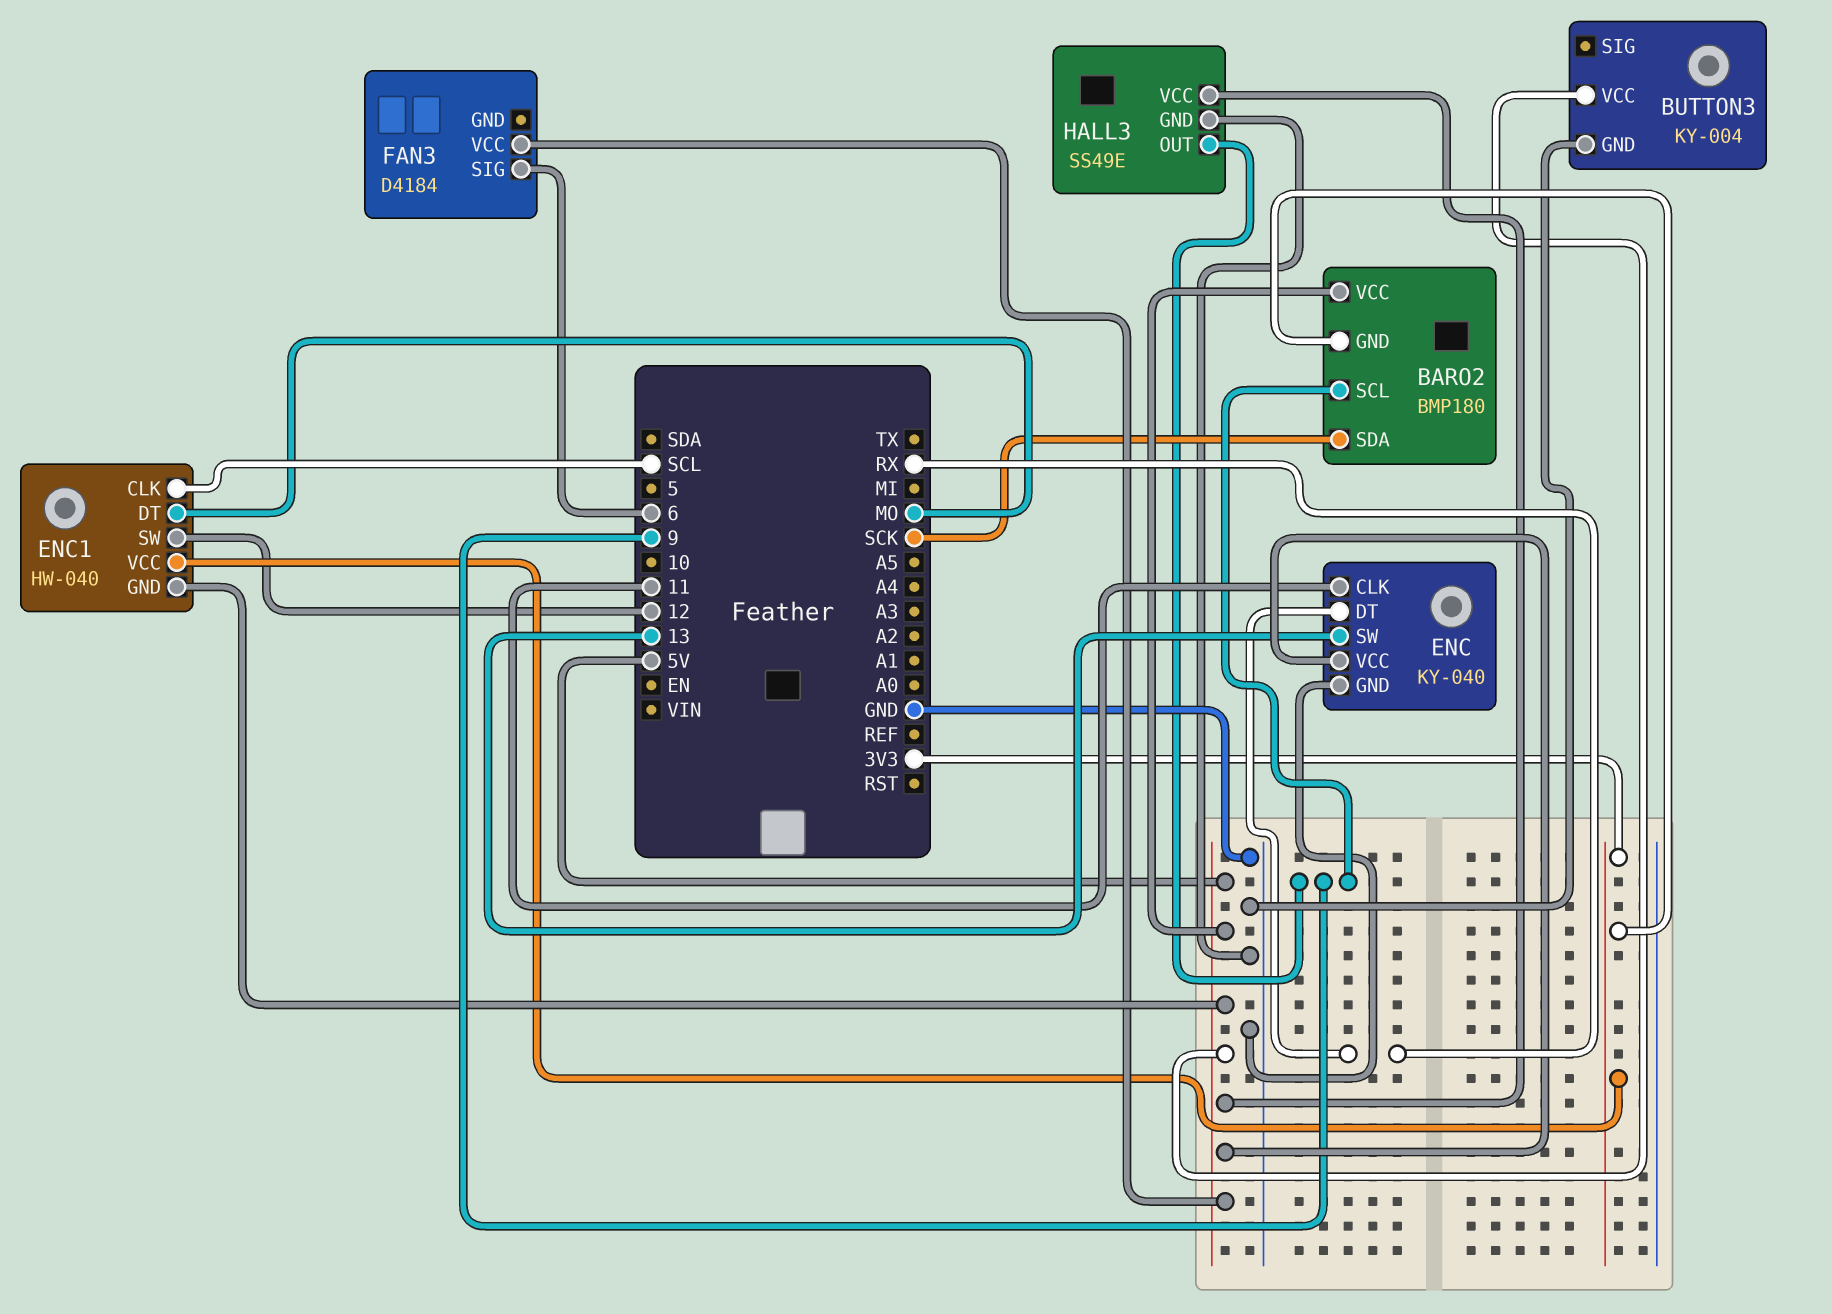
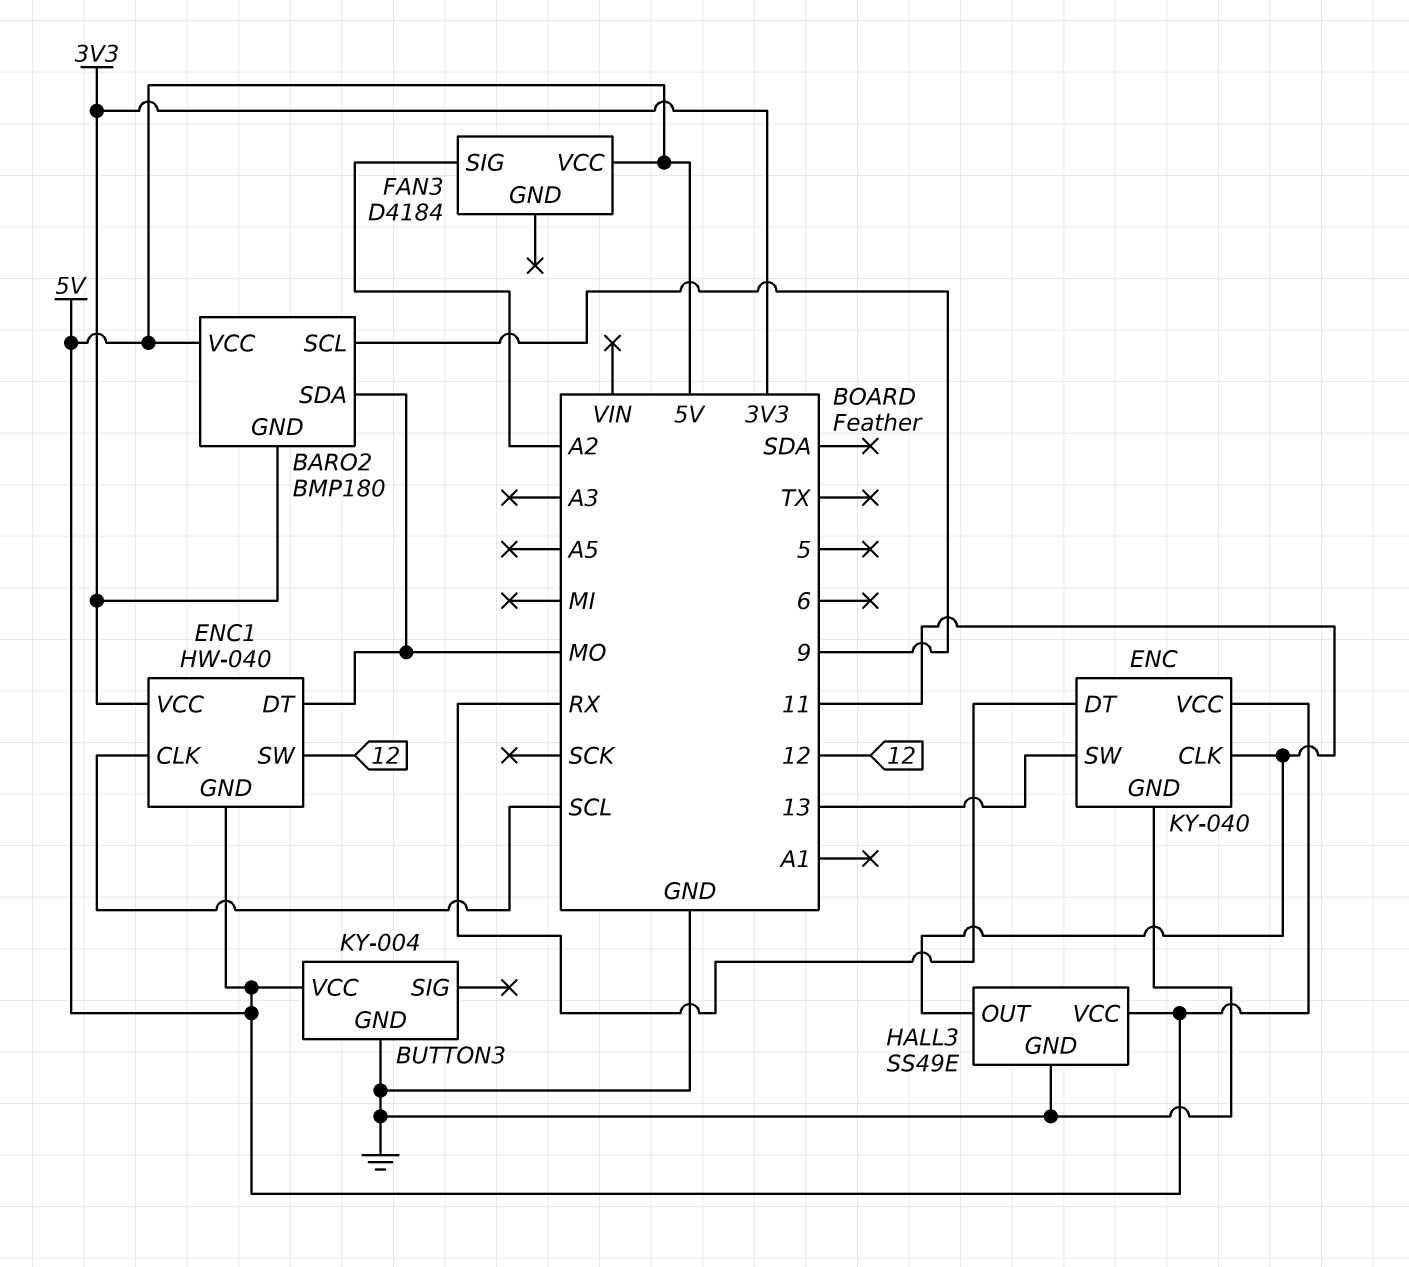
BARO2 pin SDA: SCK -> MO
FAN3 pin SIG: 6 -> A2
HALL3 pin OUT: 9 -> 11

